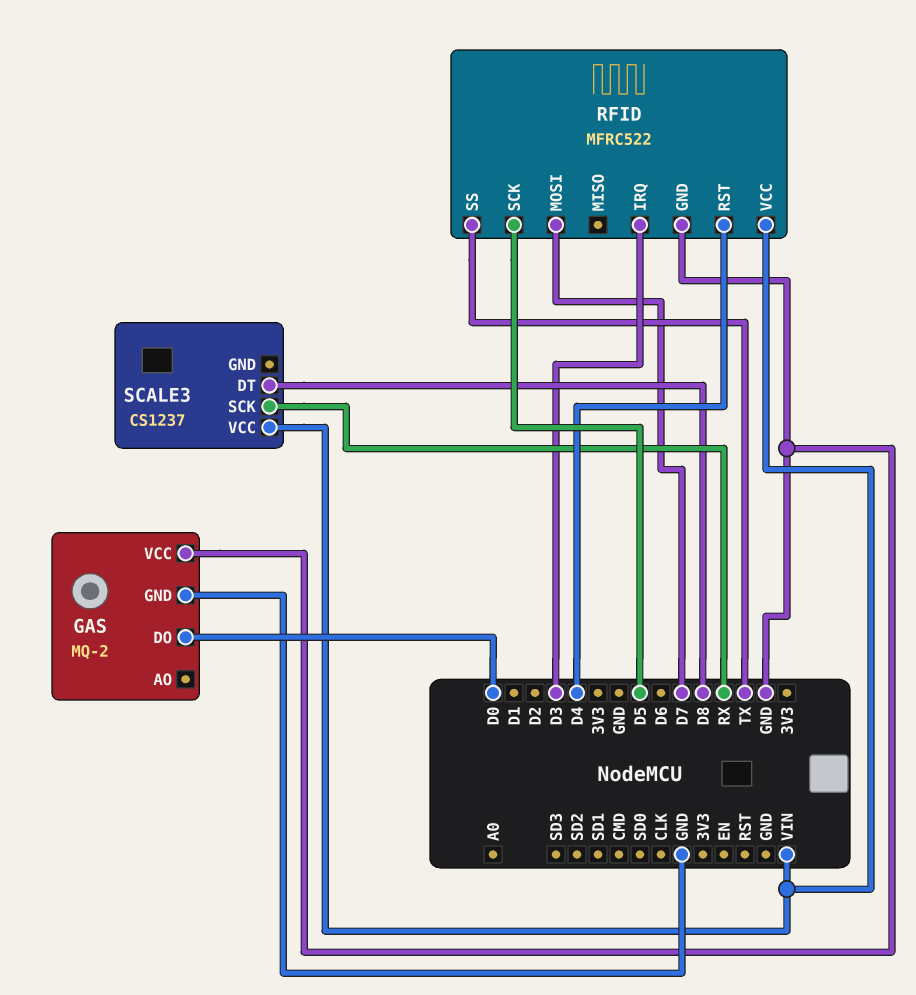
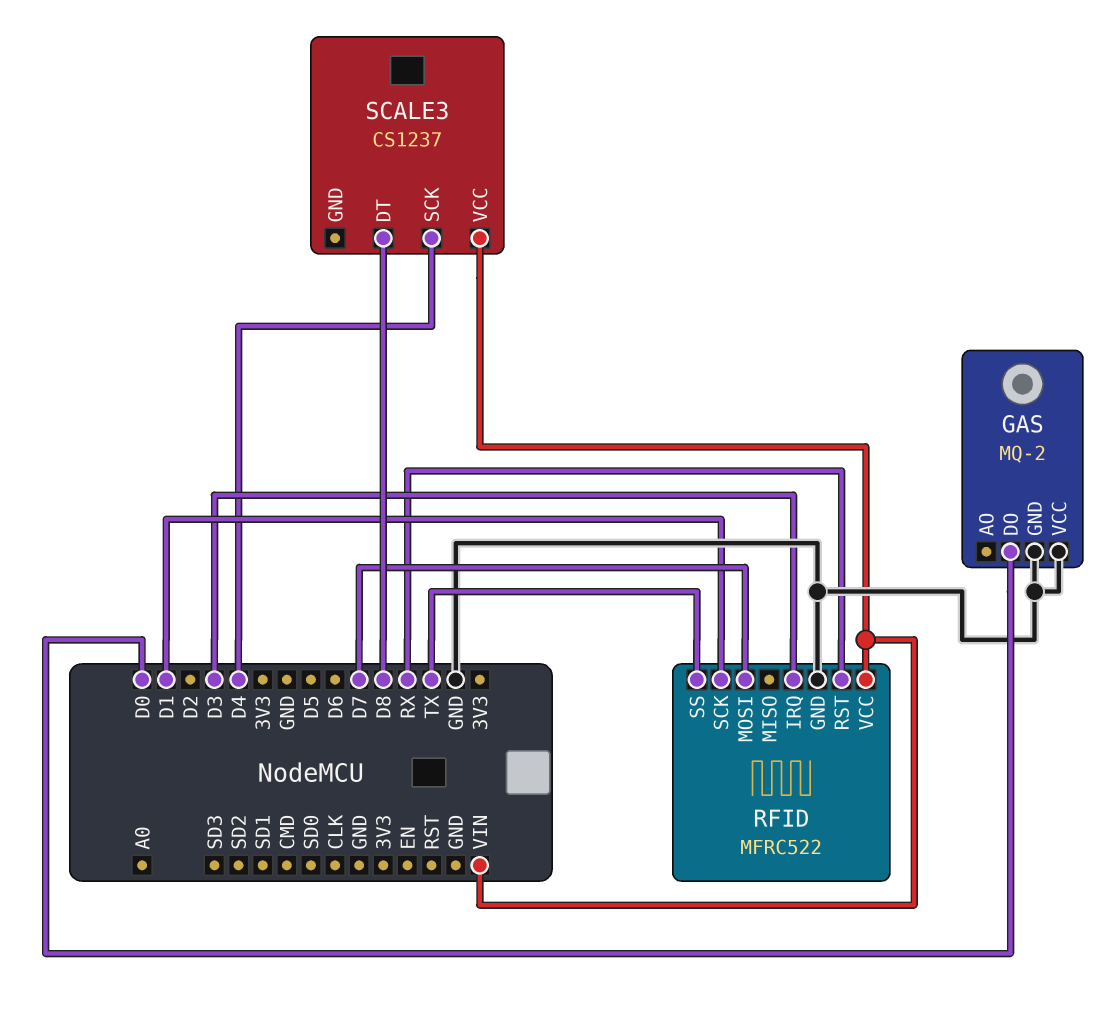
RFID pin RST: D4 -> RX
RFID pin SCK: D5 -> D1
SCALE3 pin SCK: RX -> D4

